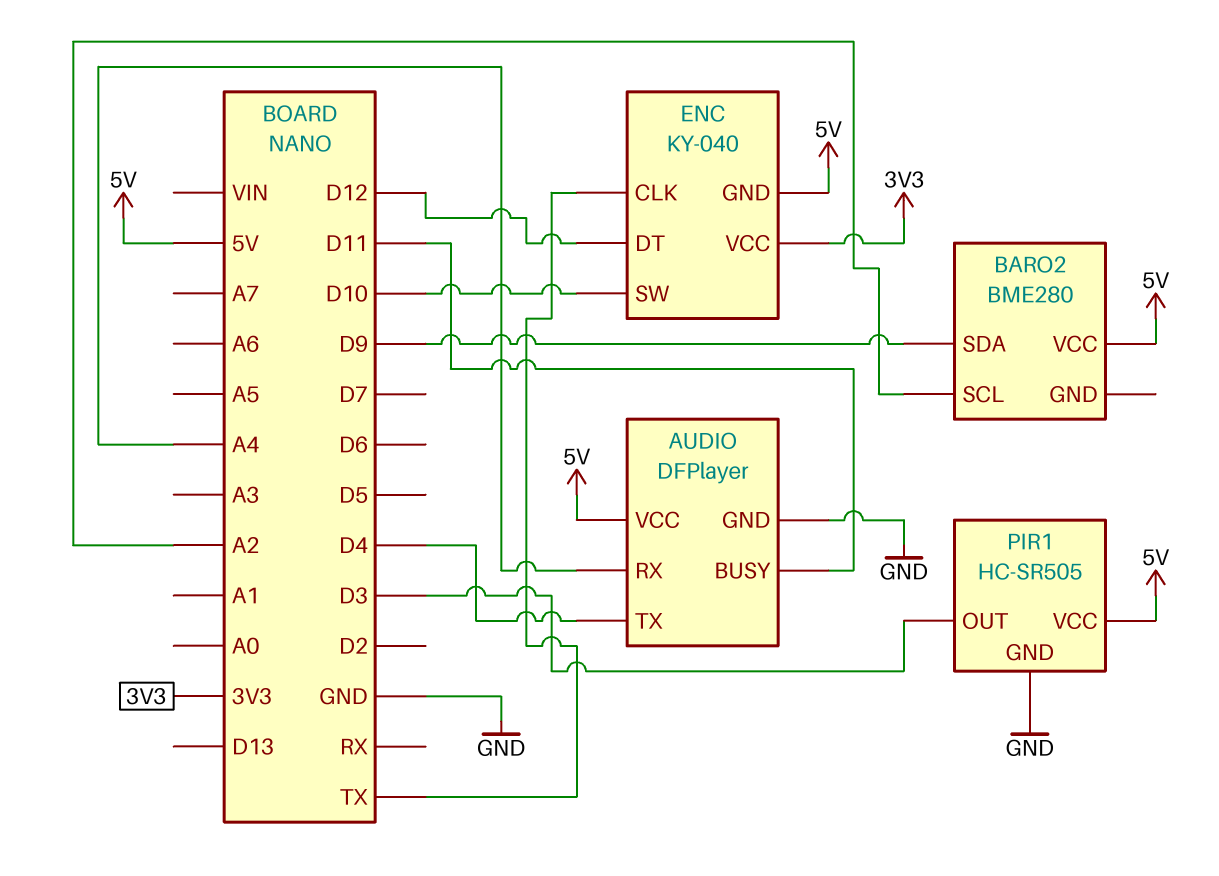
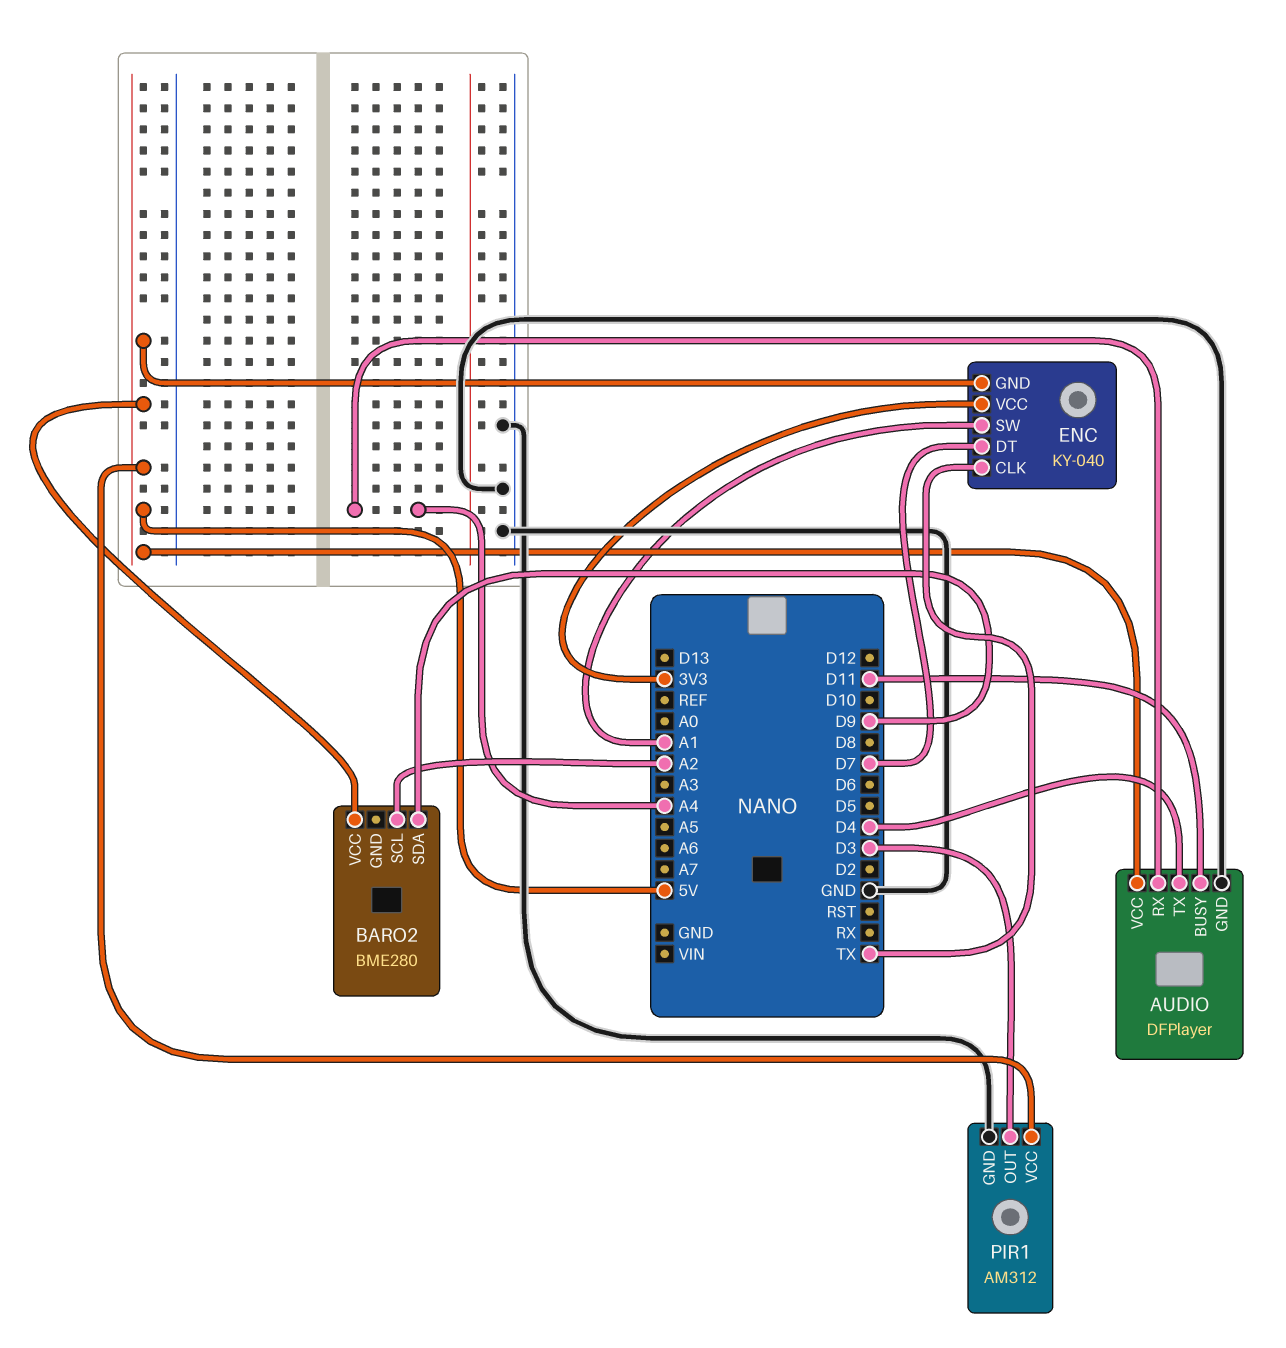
ENC pin DT: D12 -> D7
ENC pin SW: D10 -> A1
PIR1: HC-SR505 -> AM312

